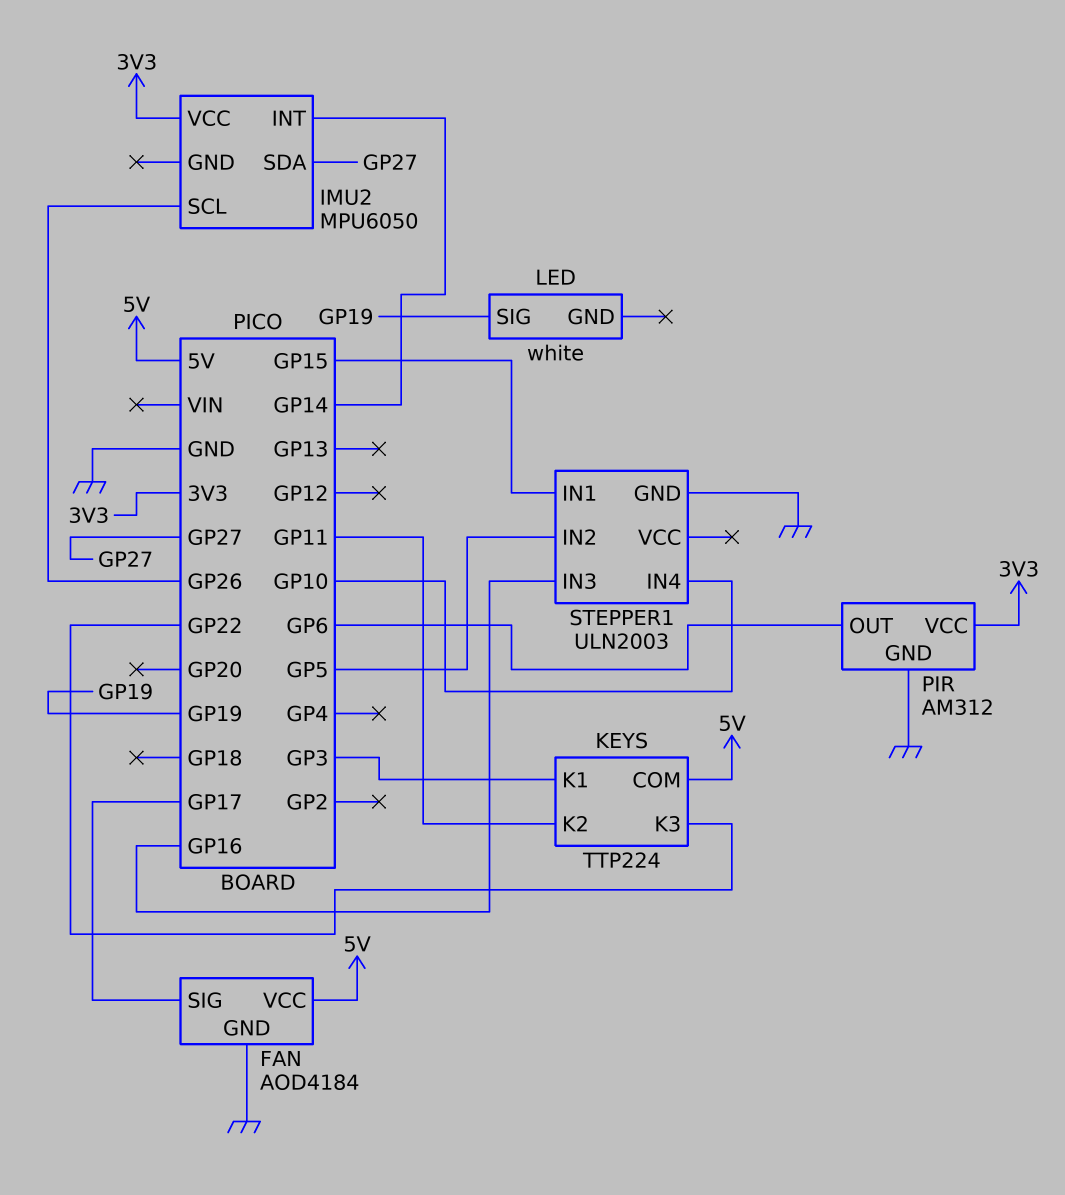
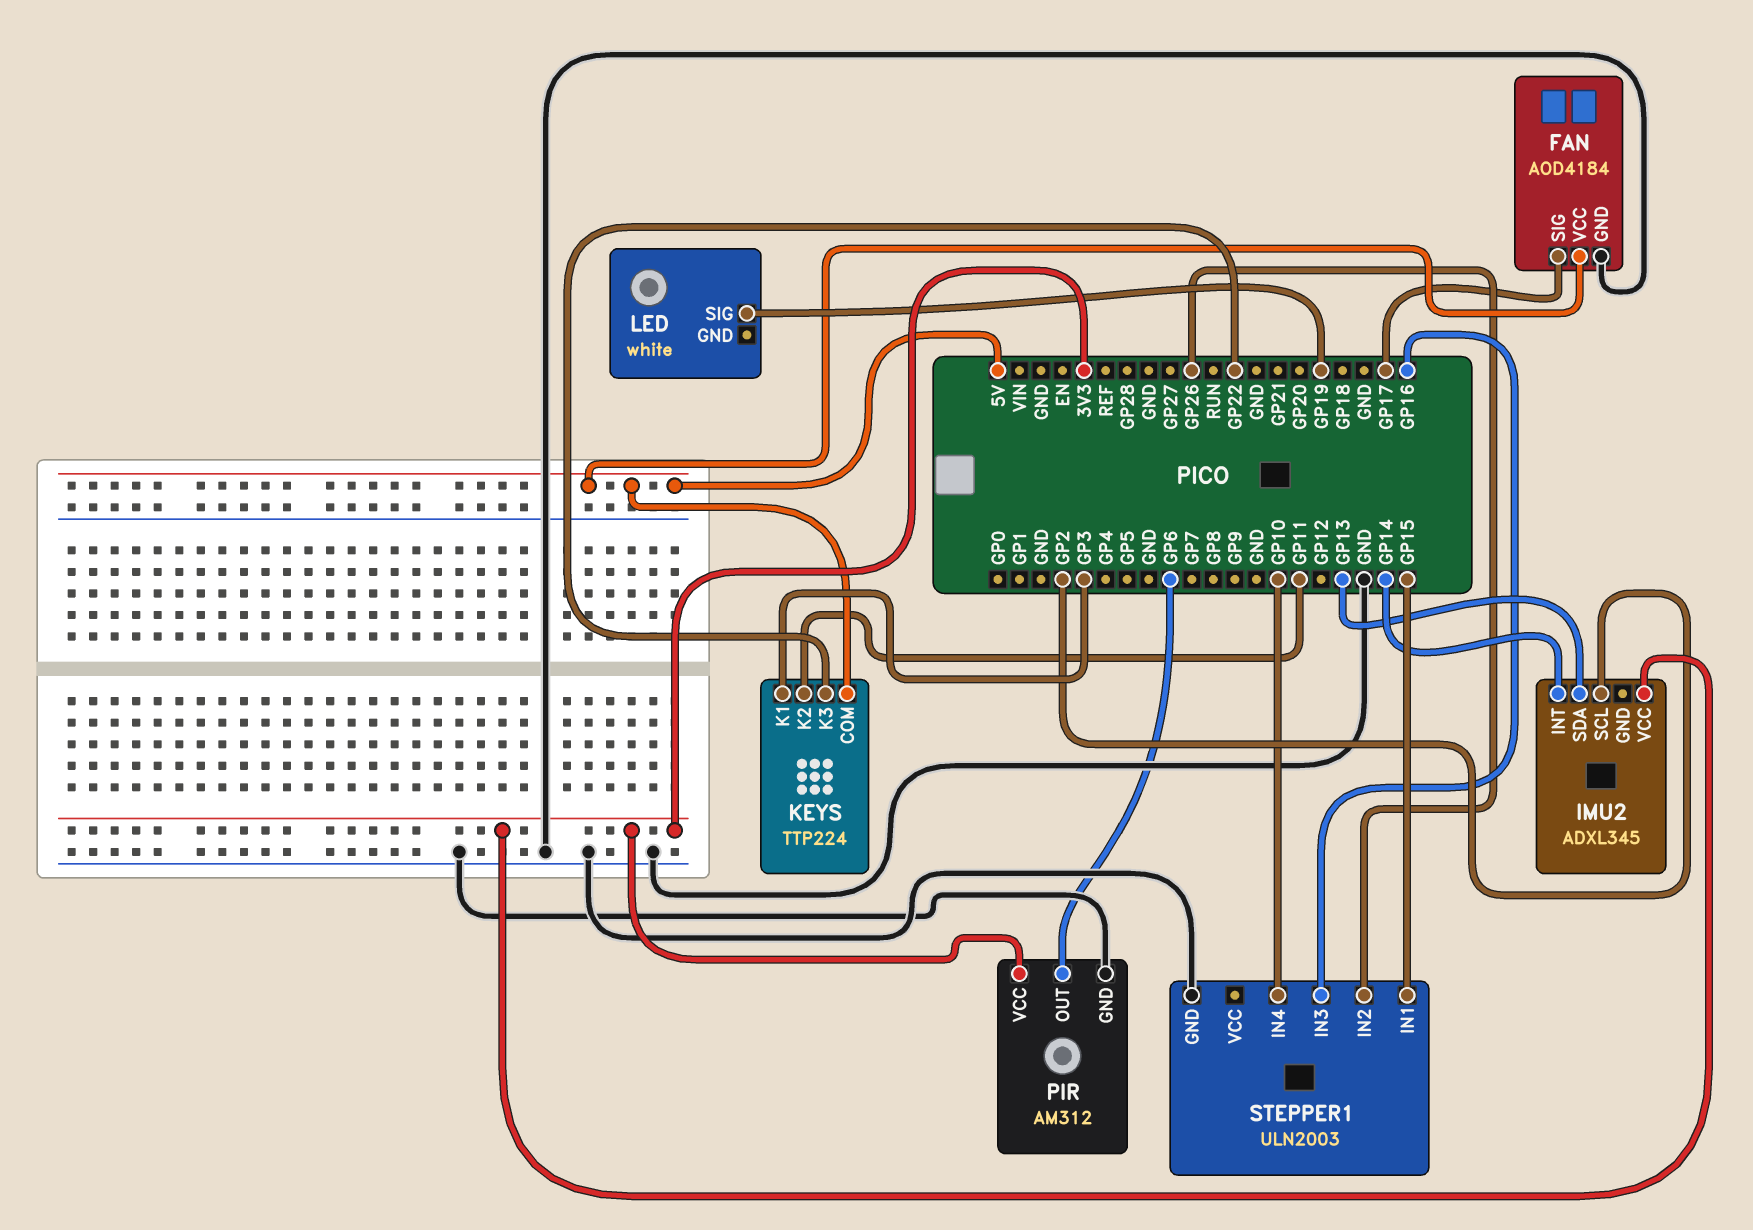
IMU2: MPU6050 -> ADXL345
IMU2 pin SCL: GP26 -> GP2
IMU2 pin SDA: GP27 -> GP13
STEPPER1 pin IN2: GP5 -> GP26

